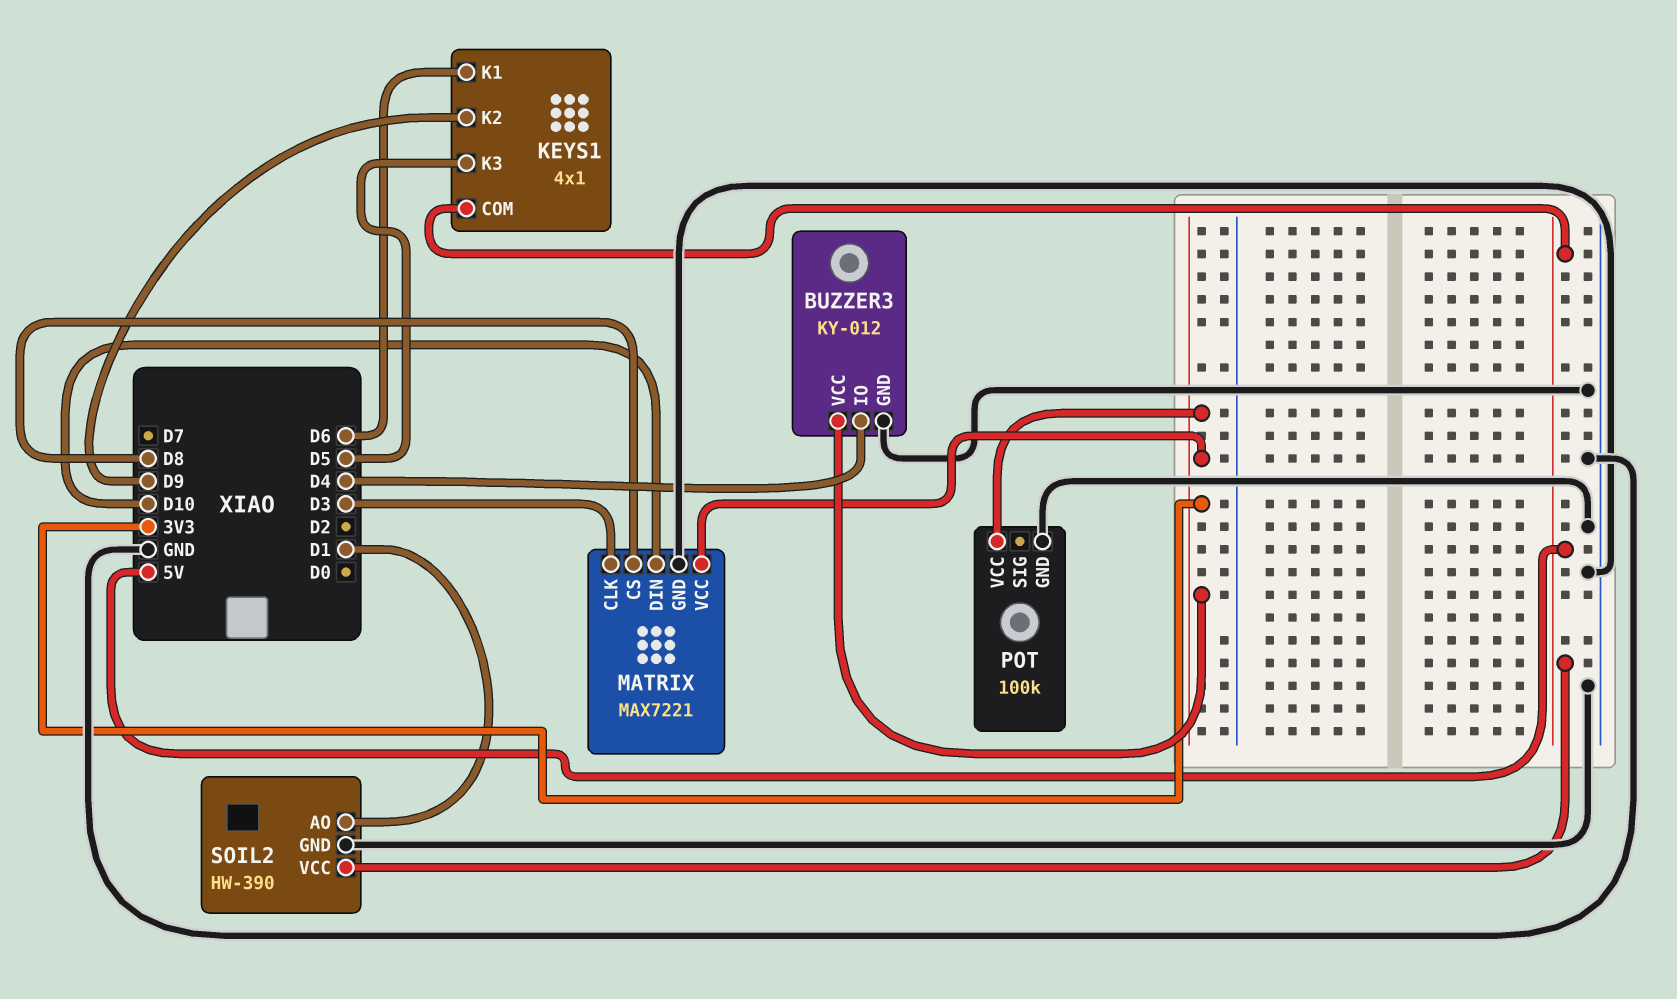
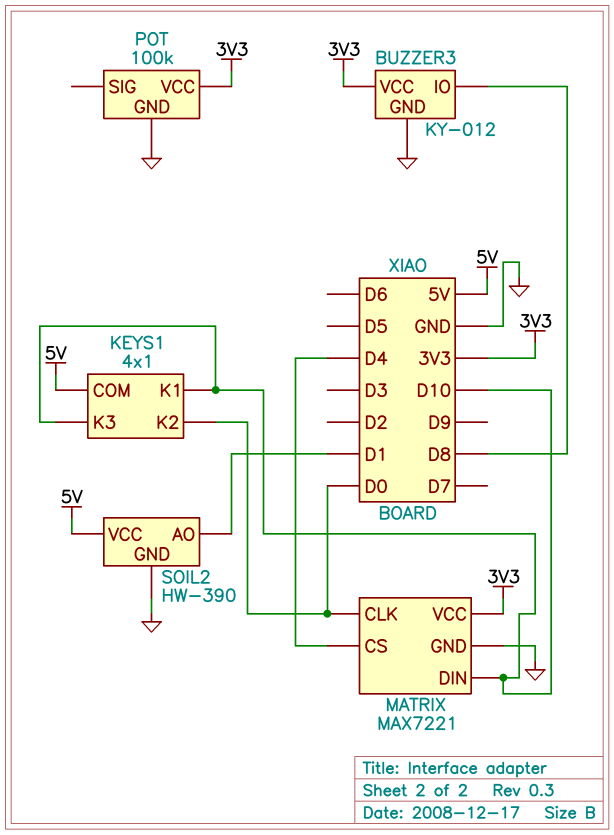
BUZZER3 pin IO: D4 -> D8
KEYS1 pin K1: D6 -> D10
KEYS1 pin K2: D9 -> D0
KEYS1 pin K3: D5 -> D10
MATRIX pin CLK: D3 -> D0
MATRIX pin CS: D8 -> D4

